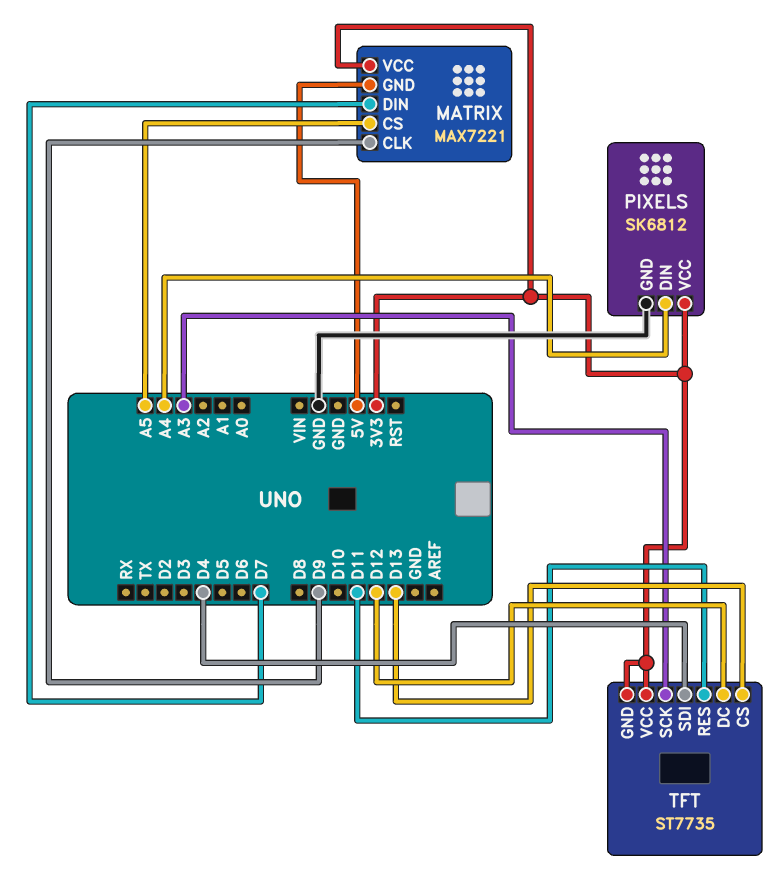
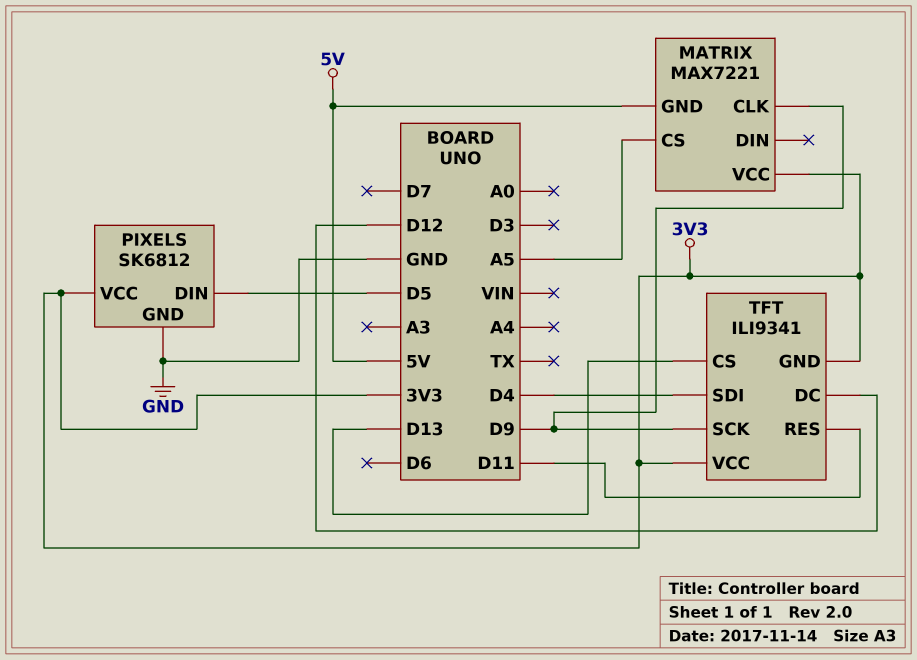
MATRIX pin DIN: D7 -> none
PIXELS pin DIN: A4 -> D5
TFT: ST7735 -> ILI9341
TFT pin SCK: A3 -> D9

